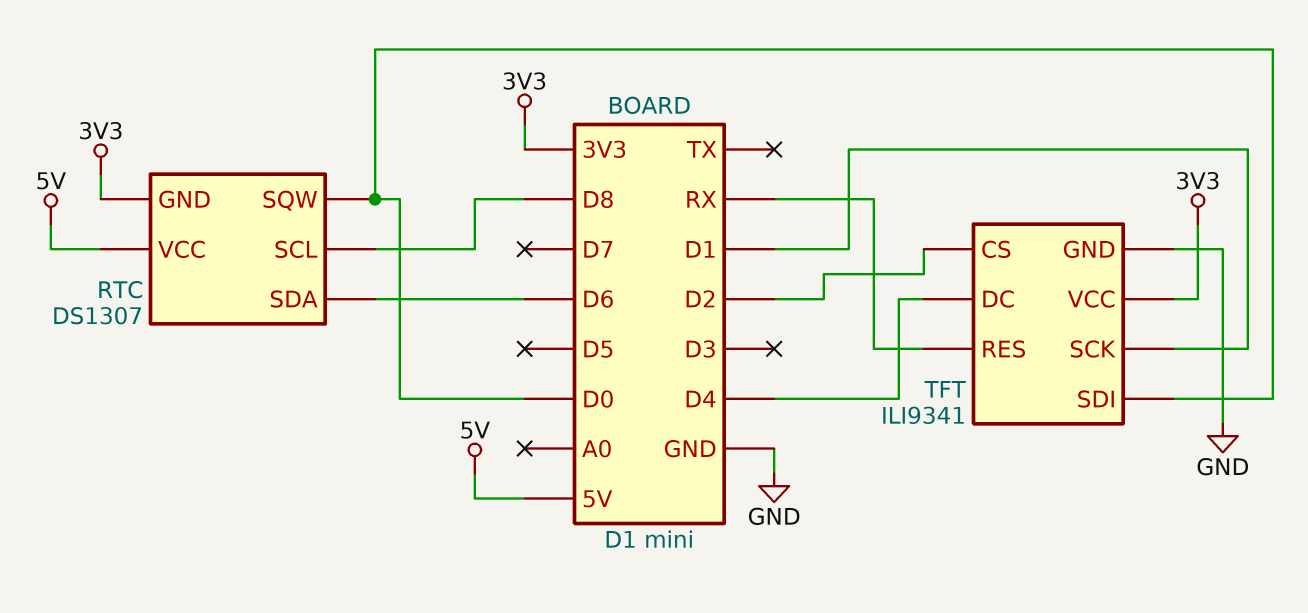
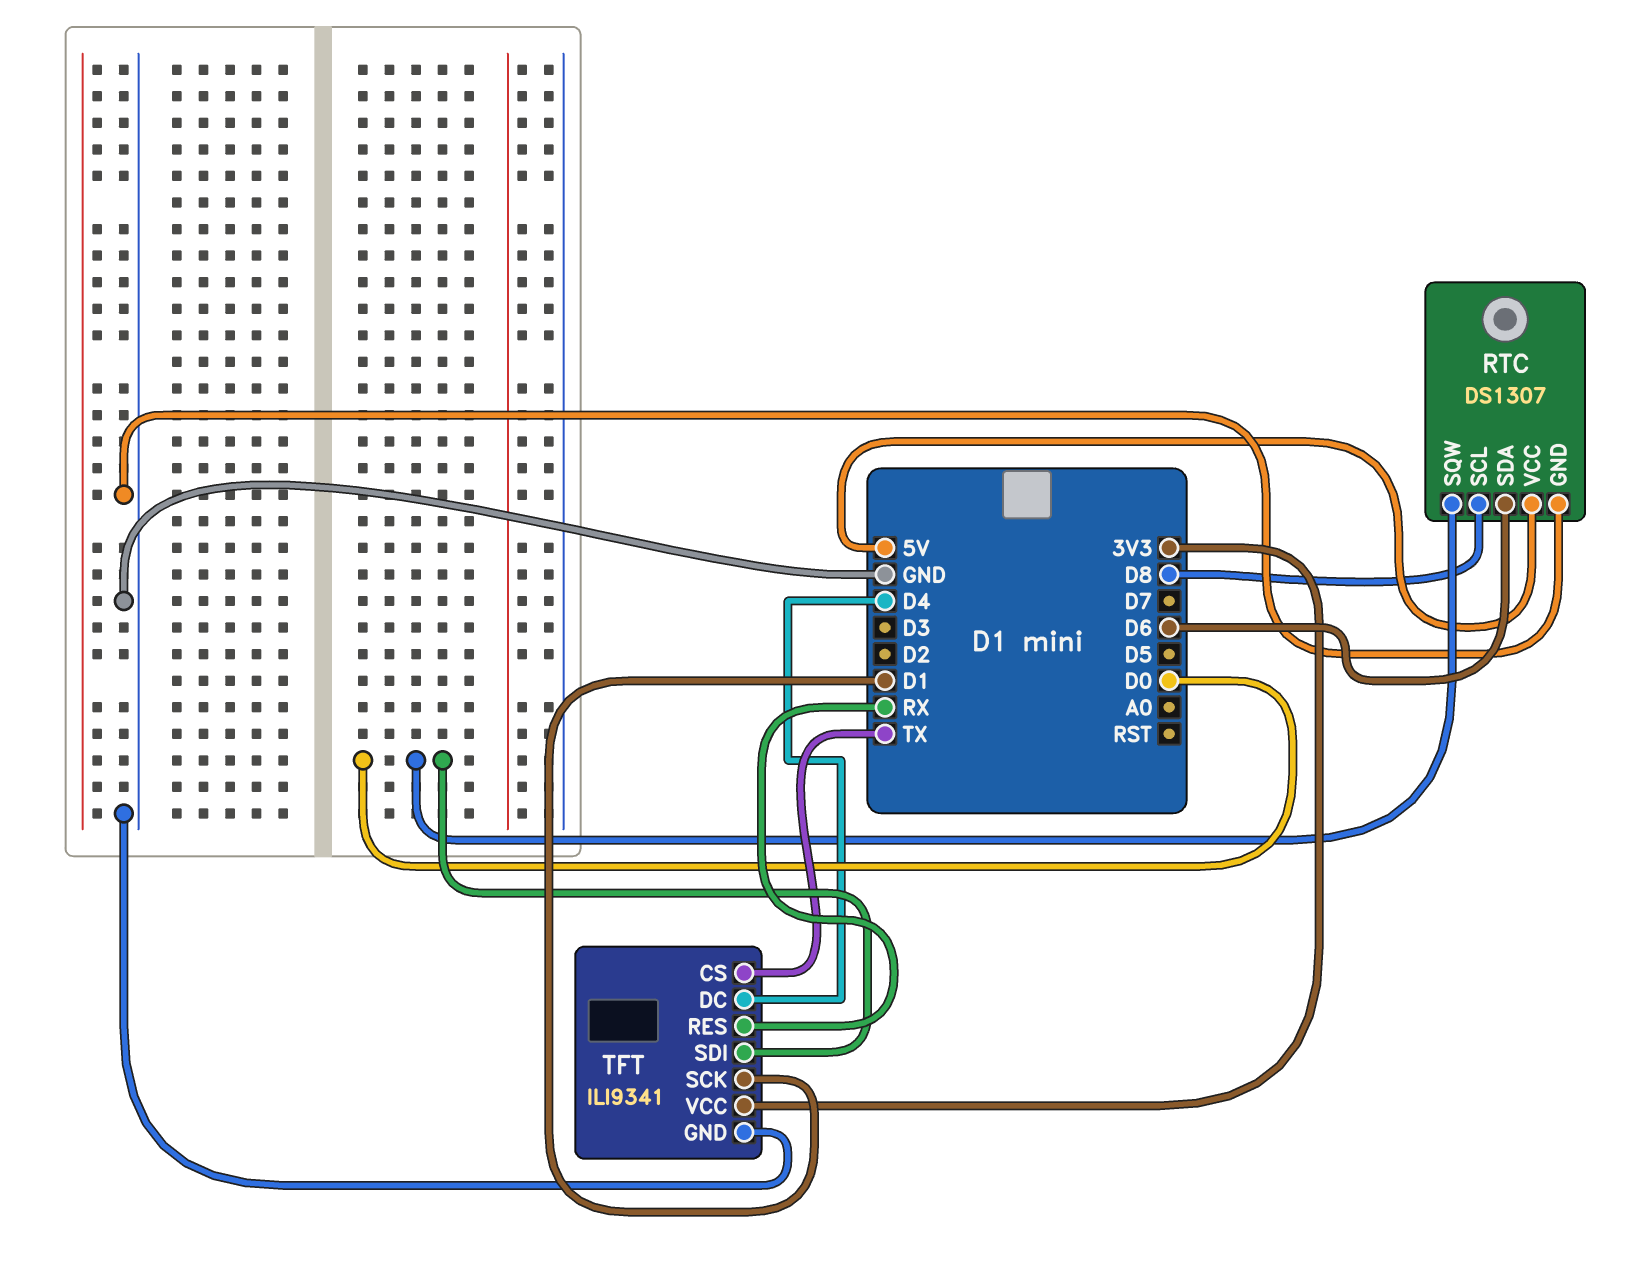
RTC pin GND: 3V3 -> GND
TFT pin CS: D2 -> TX

